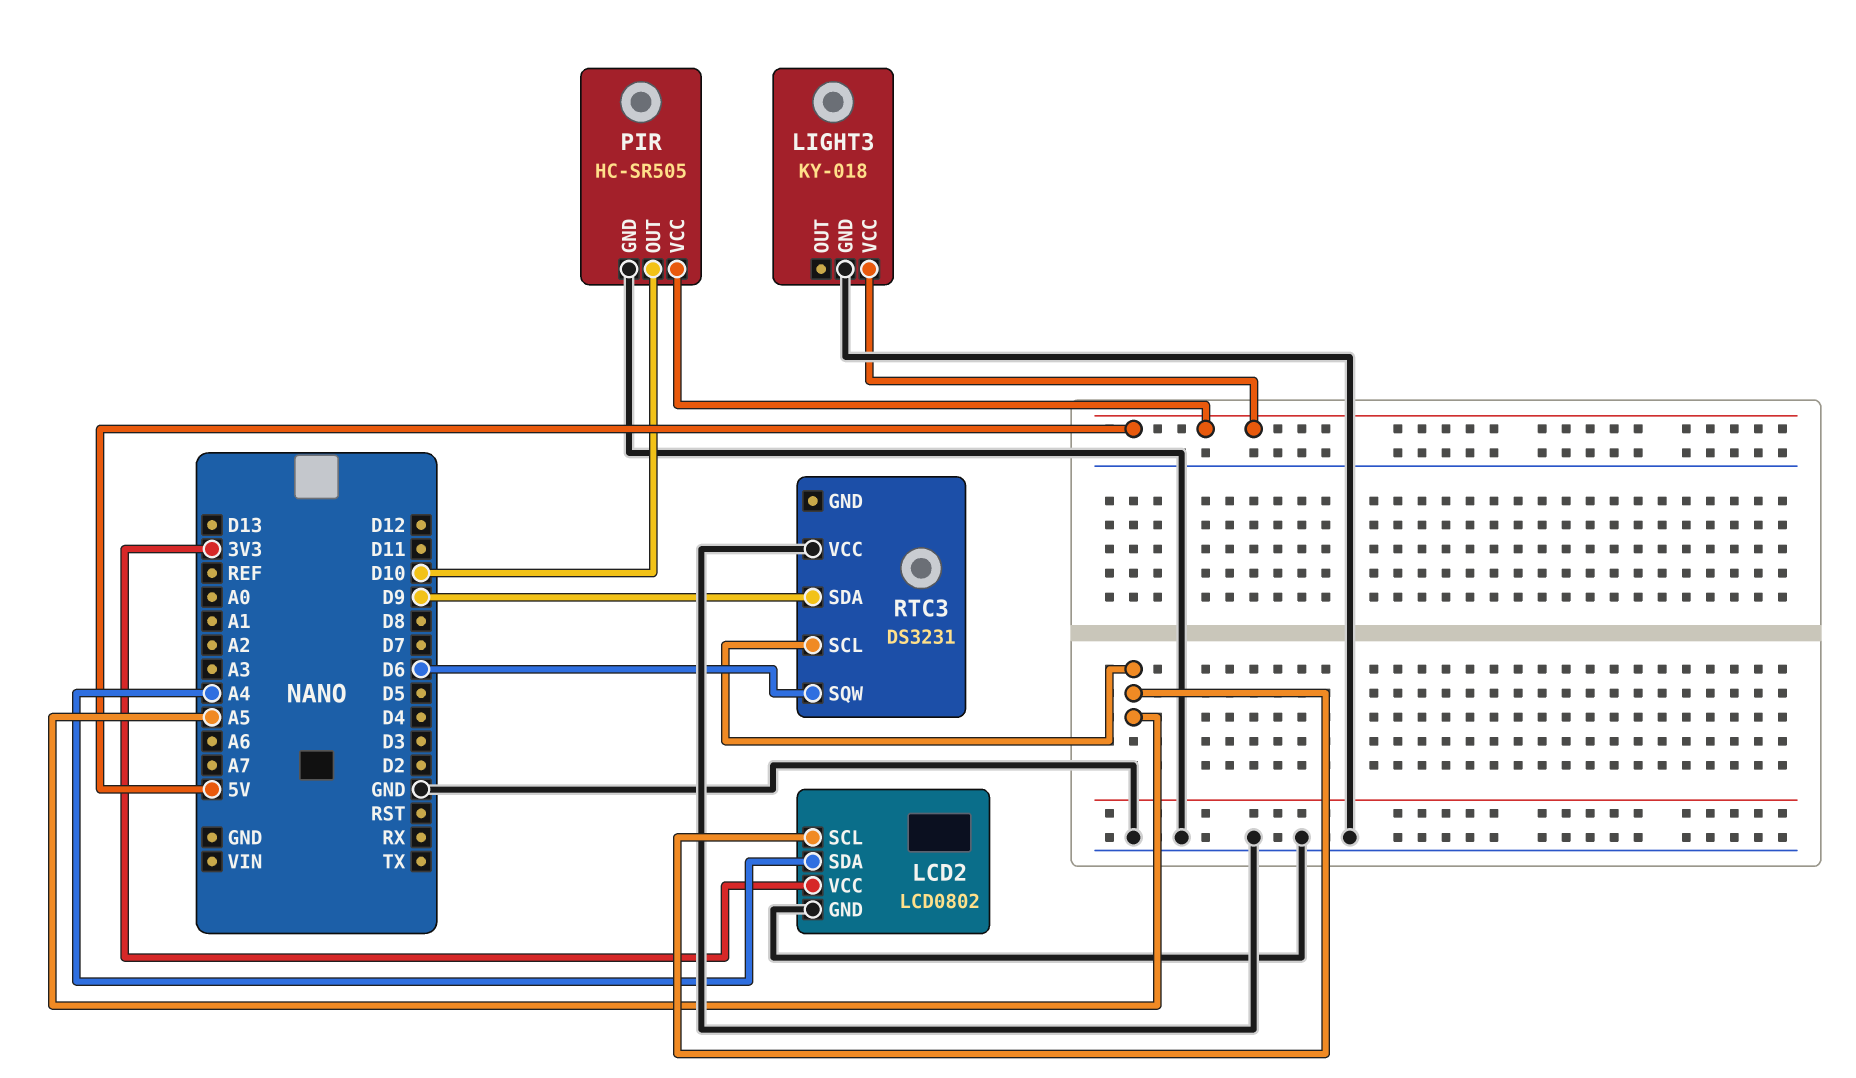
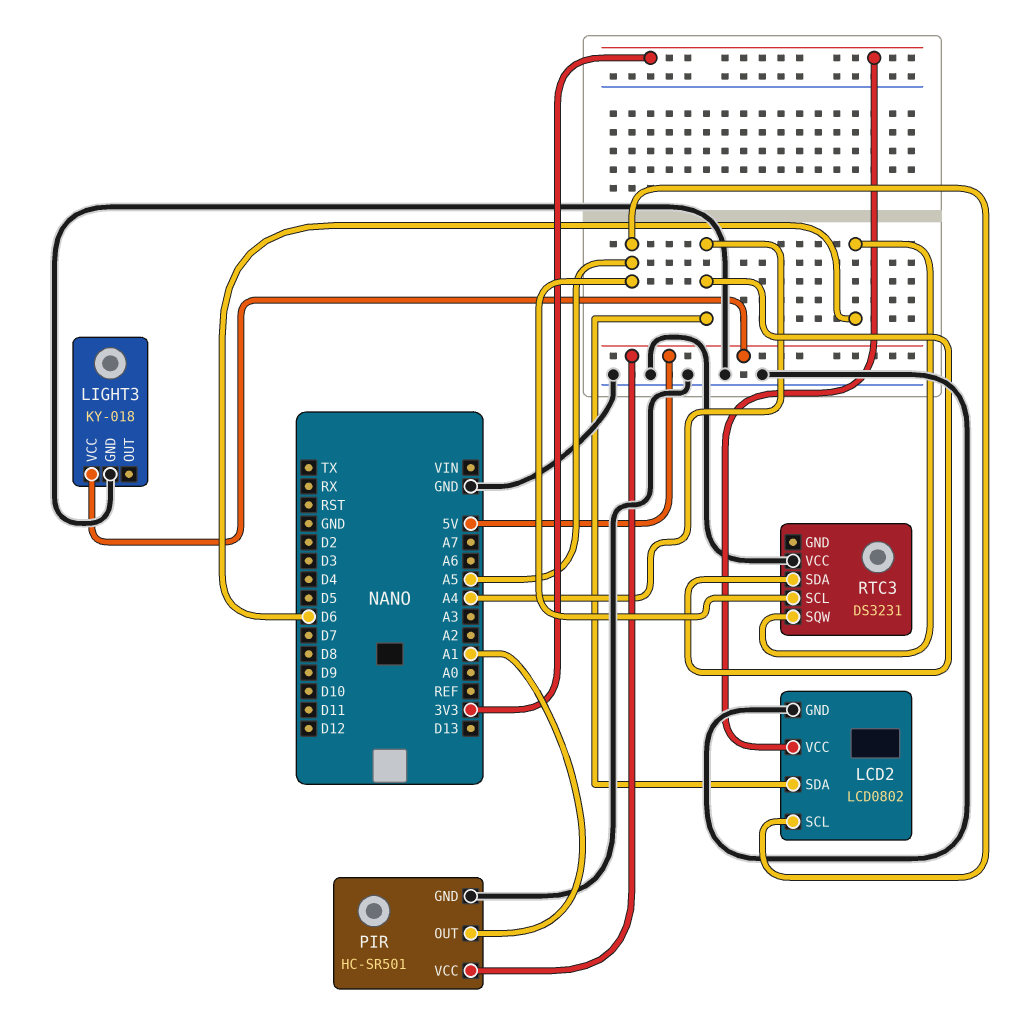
PIR: HC-SR505 -> HC-SR501
PIR pin OUT: D10 -> A1
RTC3 pin SDA: D9 -> A4

